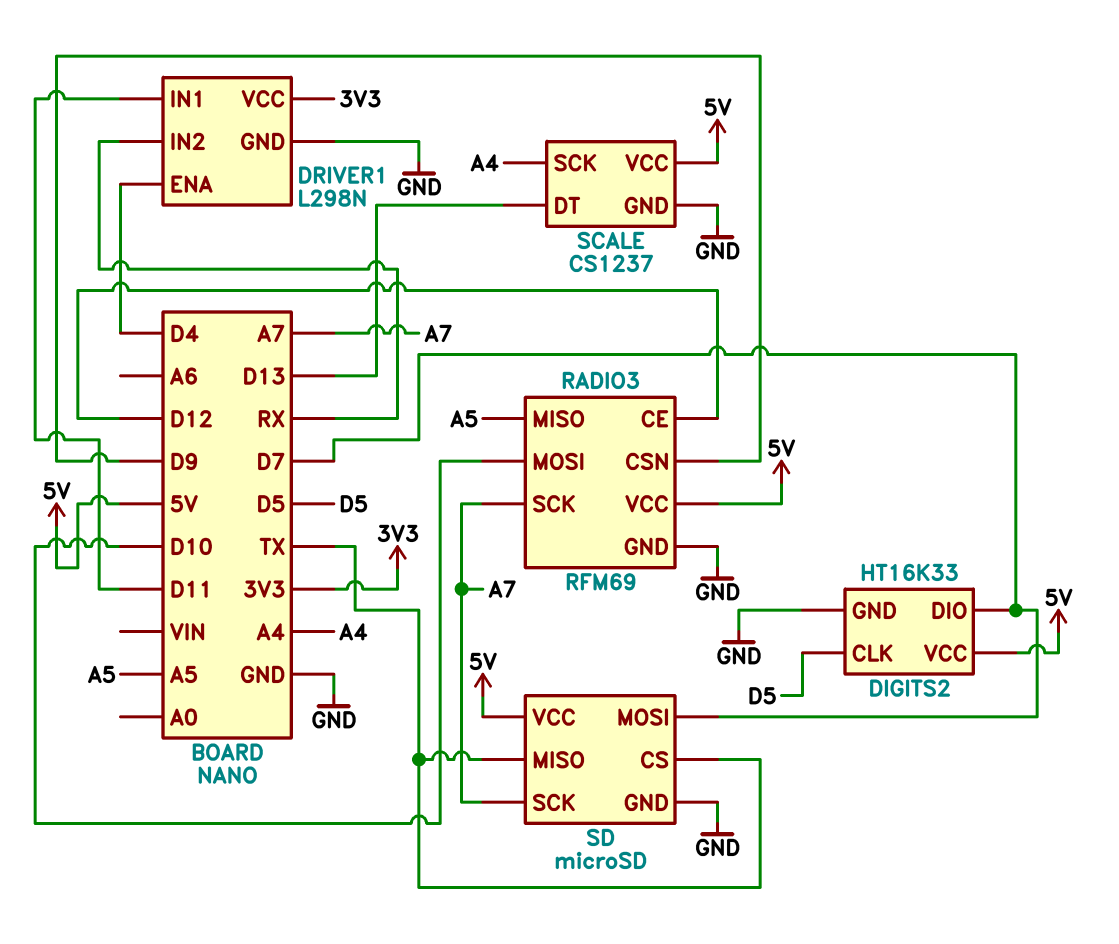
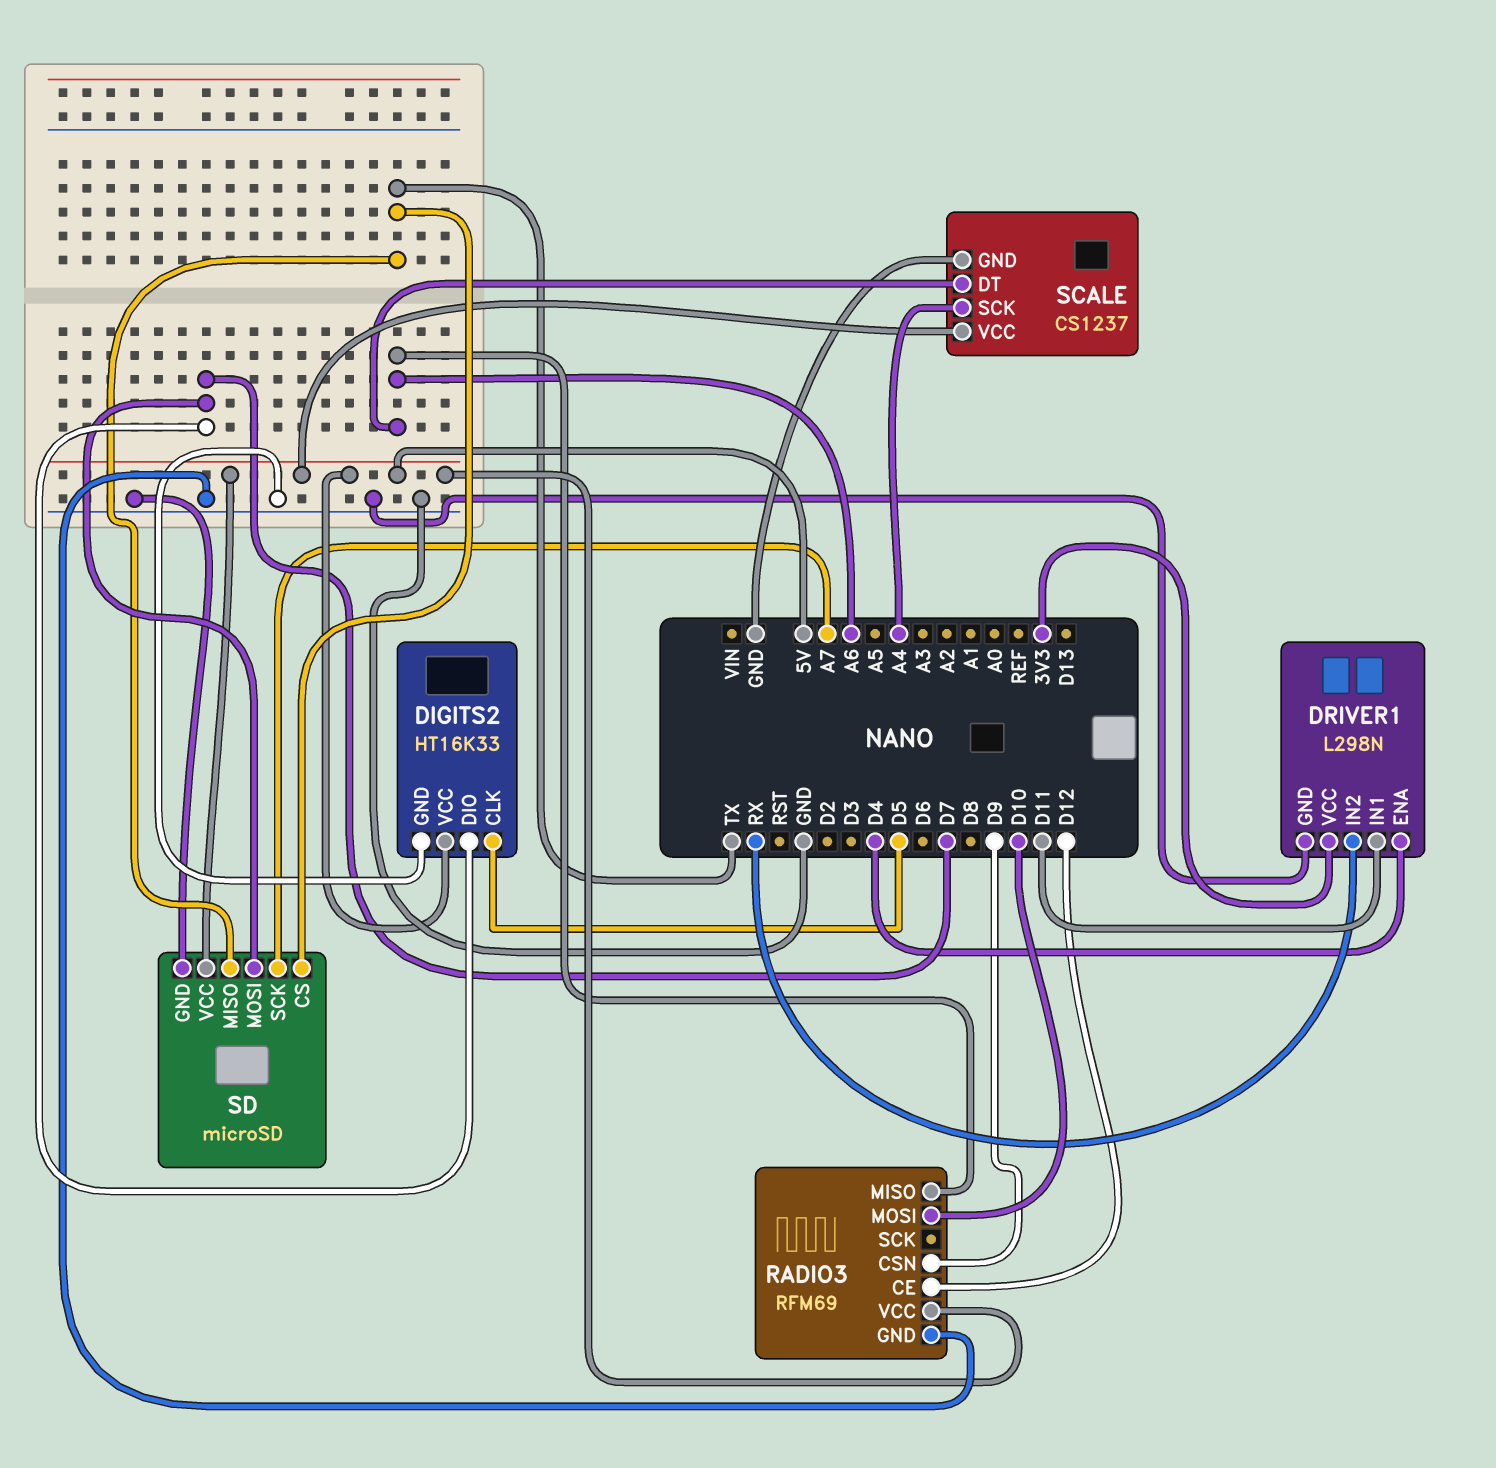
RADIO3 pin MISO: A5 -> A6
RADIO3 pin SCK: A7 -> none
SCALE pin DT: D13 -> A6

